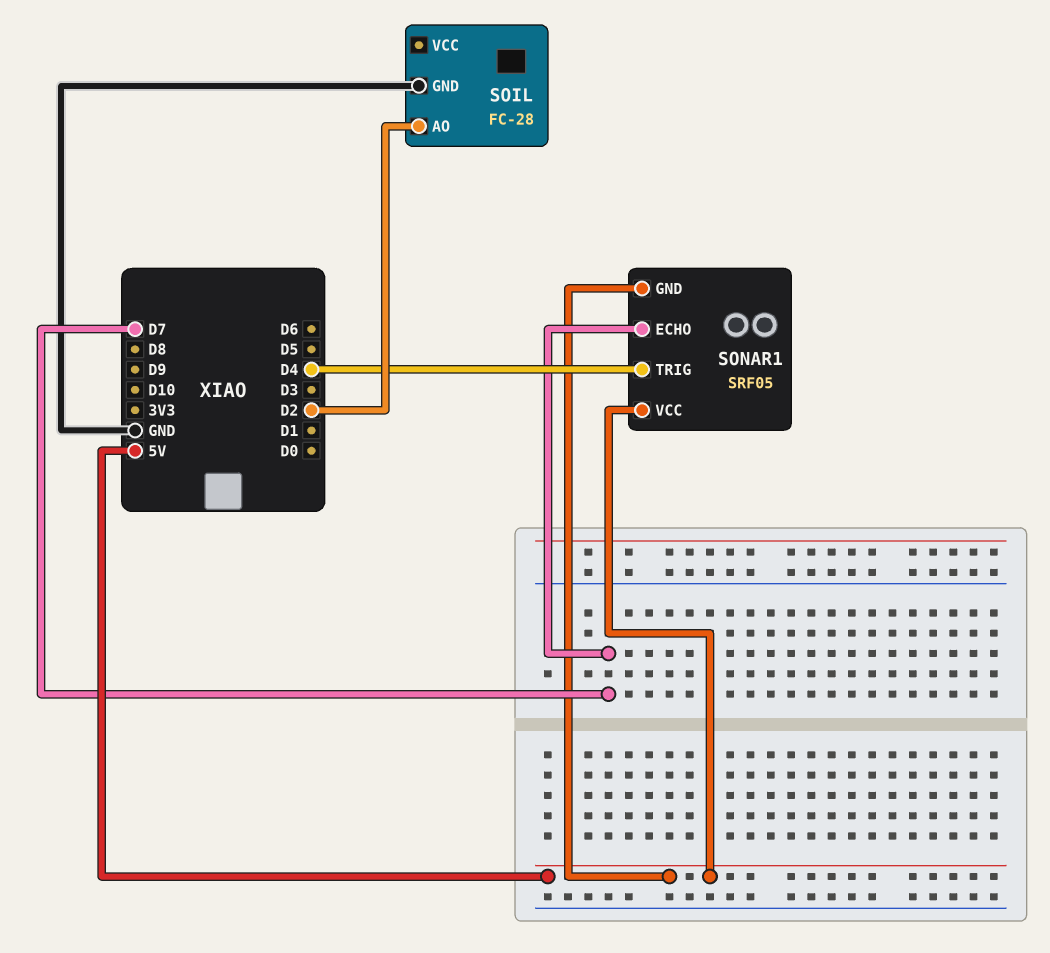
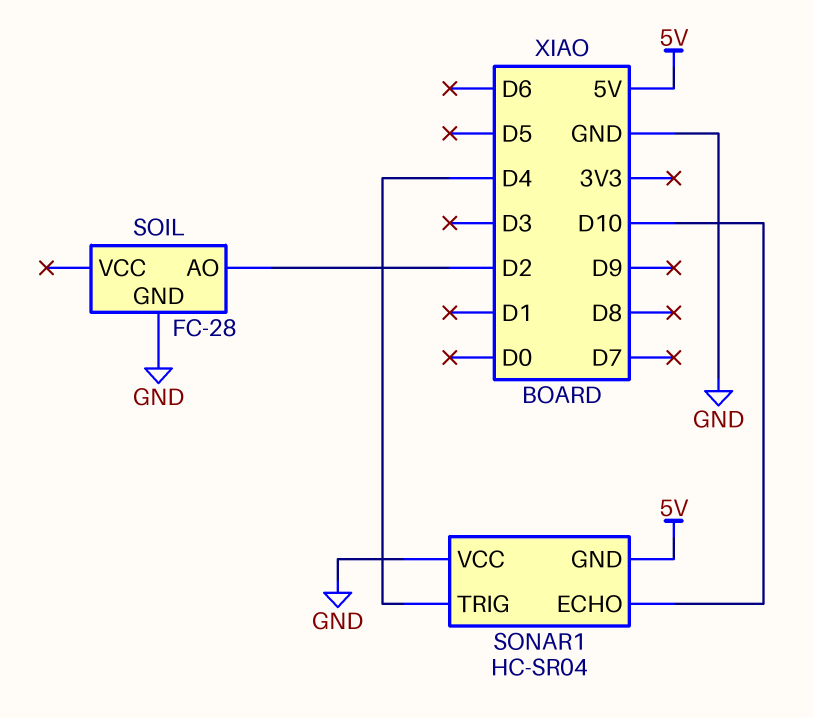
SONAR1: SRF05 -> HC-SR04
SONAR1 pin ECHO: D7 -> D10
SONAR1 pin VCC: 5V -> GND

